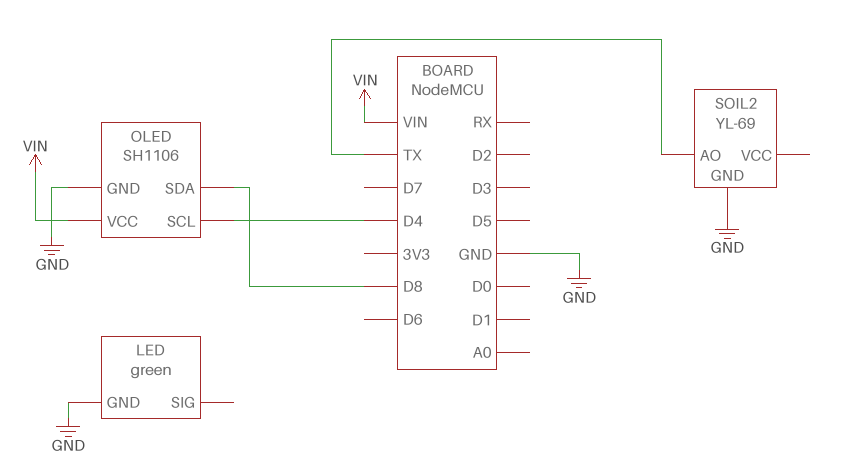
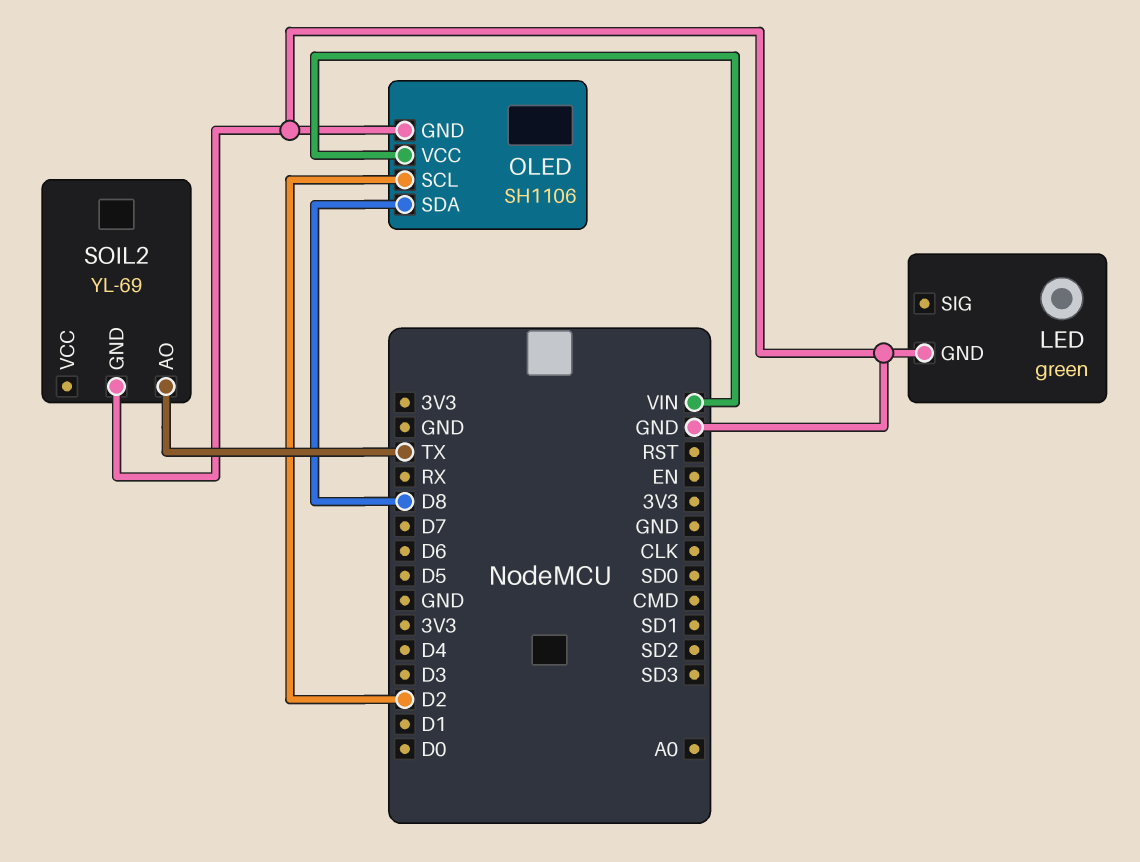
OLED pin SCL: D4 -> D2

